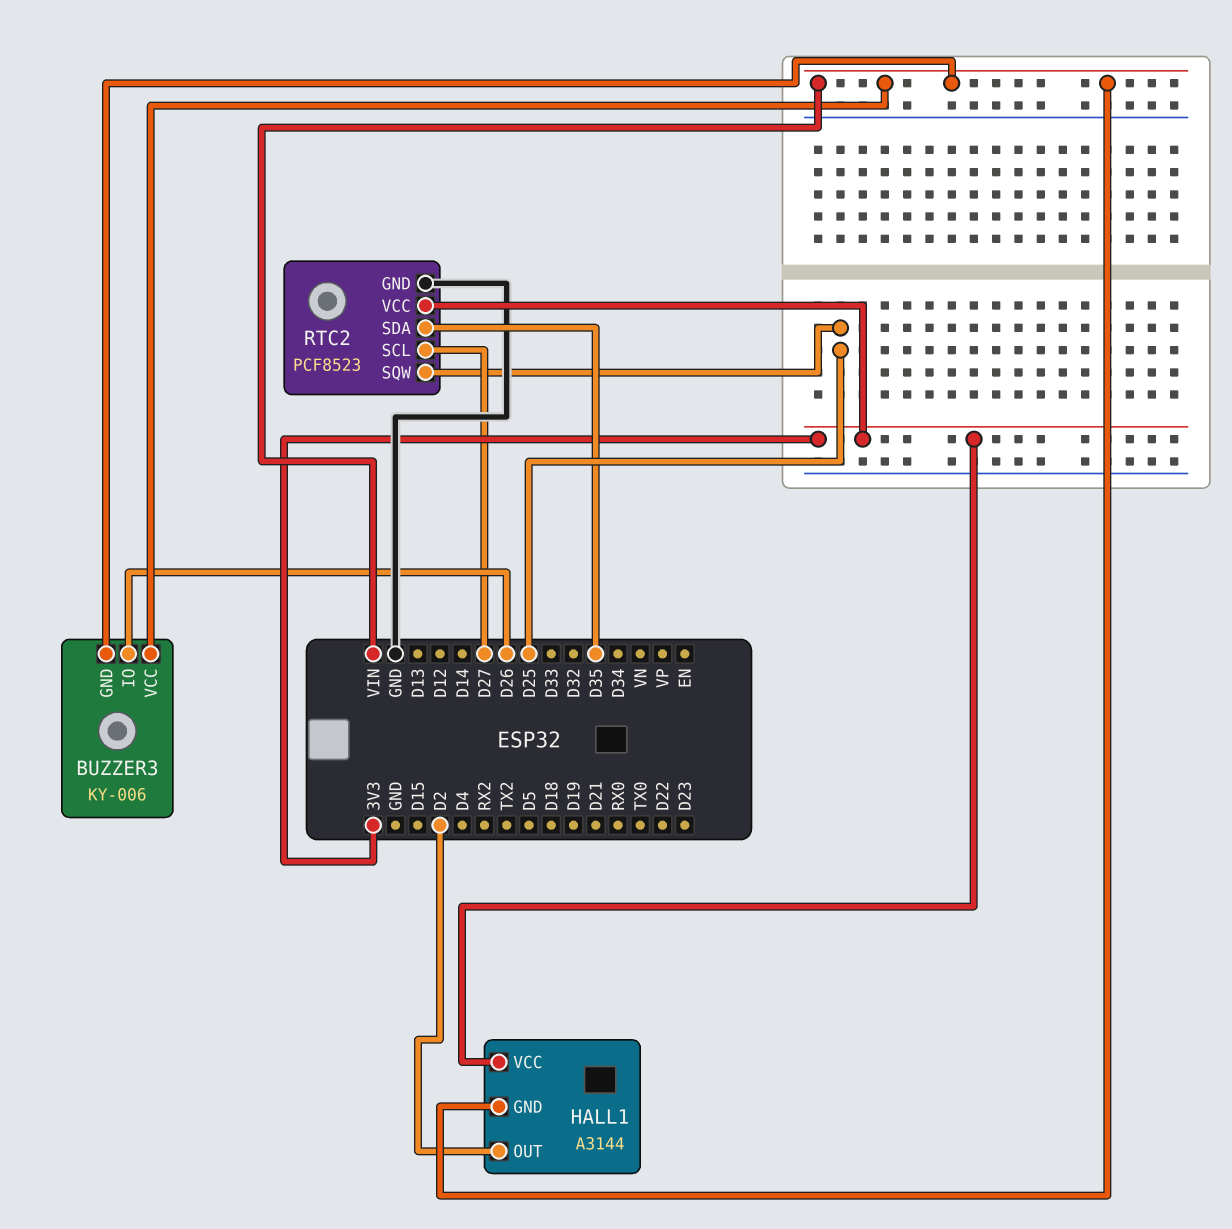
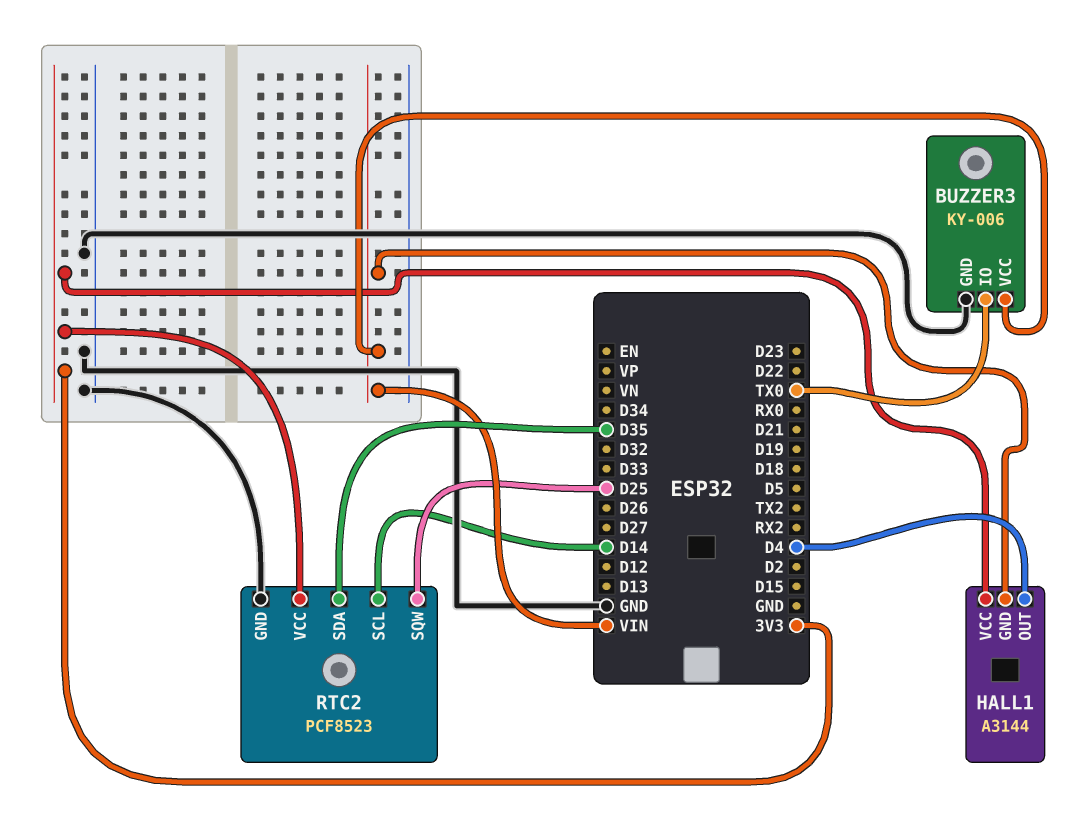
BUZZER3 pin GND: VIN -> GND
BUZZER3 pin IO: D26 -> TX0
HALL1 pin OUT: D2 -> D4
RTC2 pin SCL: D27 -> D14

